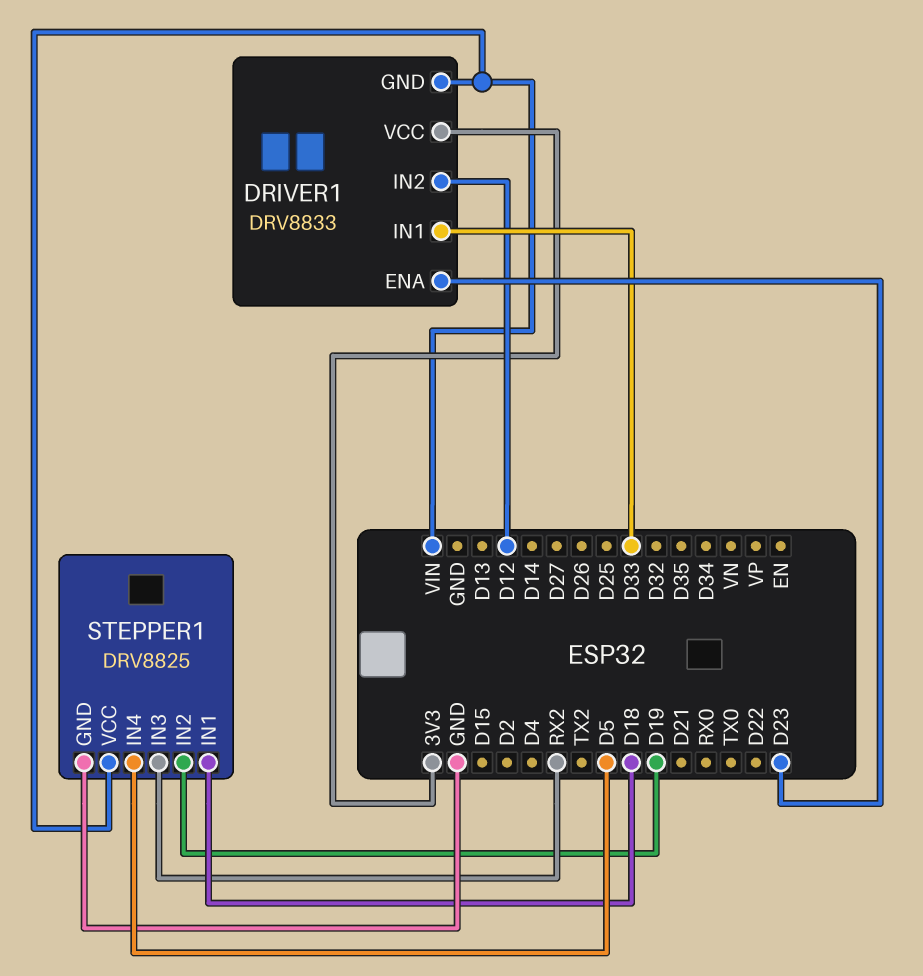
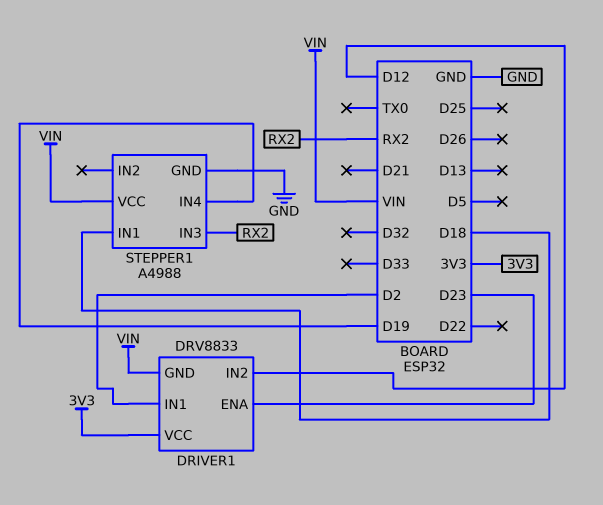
DRIVER1 pin IN1: D33 -> D2
STEPPER1: DRV8825 -> A4988
STEPPER1 pin IN2: D19 -> none
STEPPER1 pin IN4: D5 -> D19

